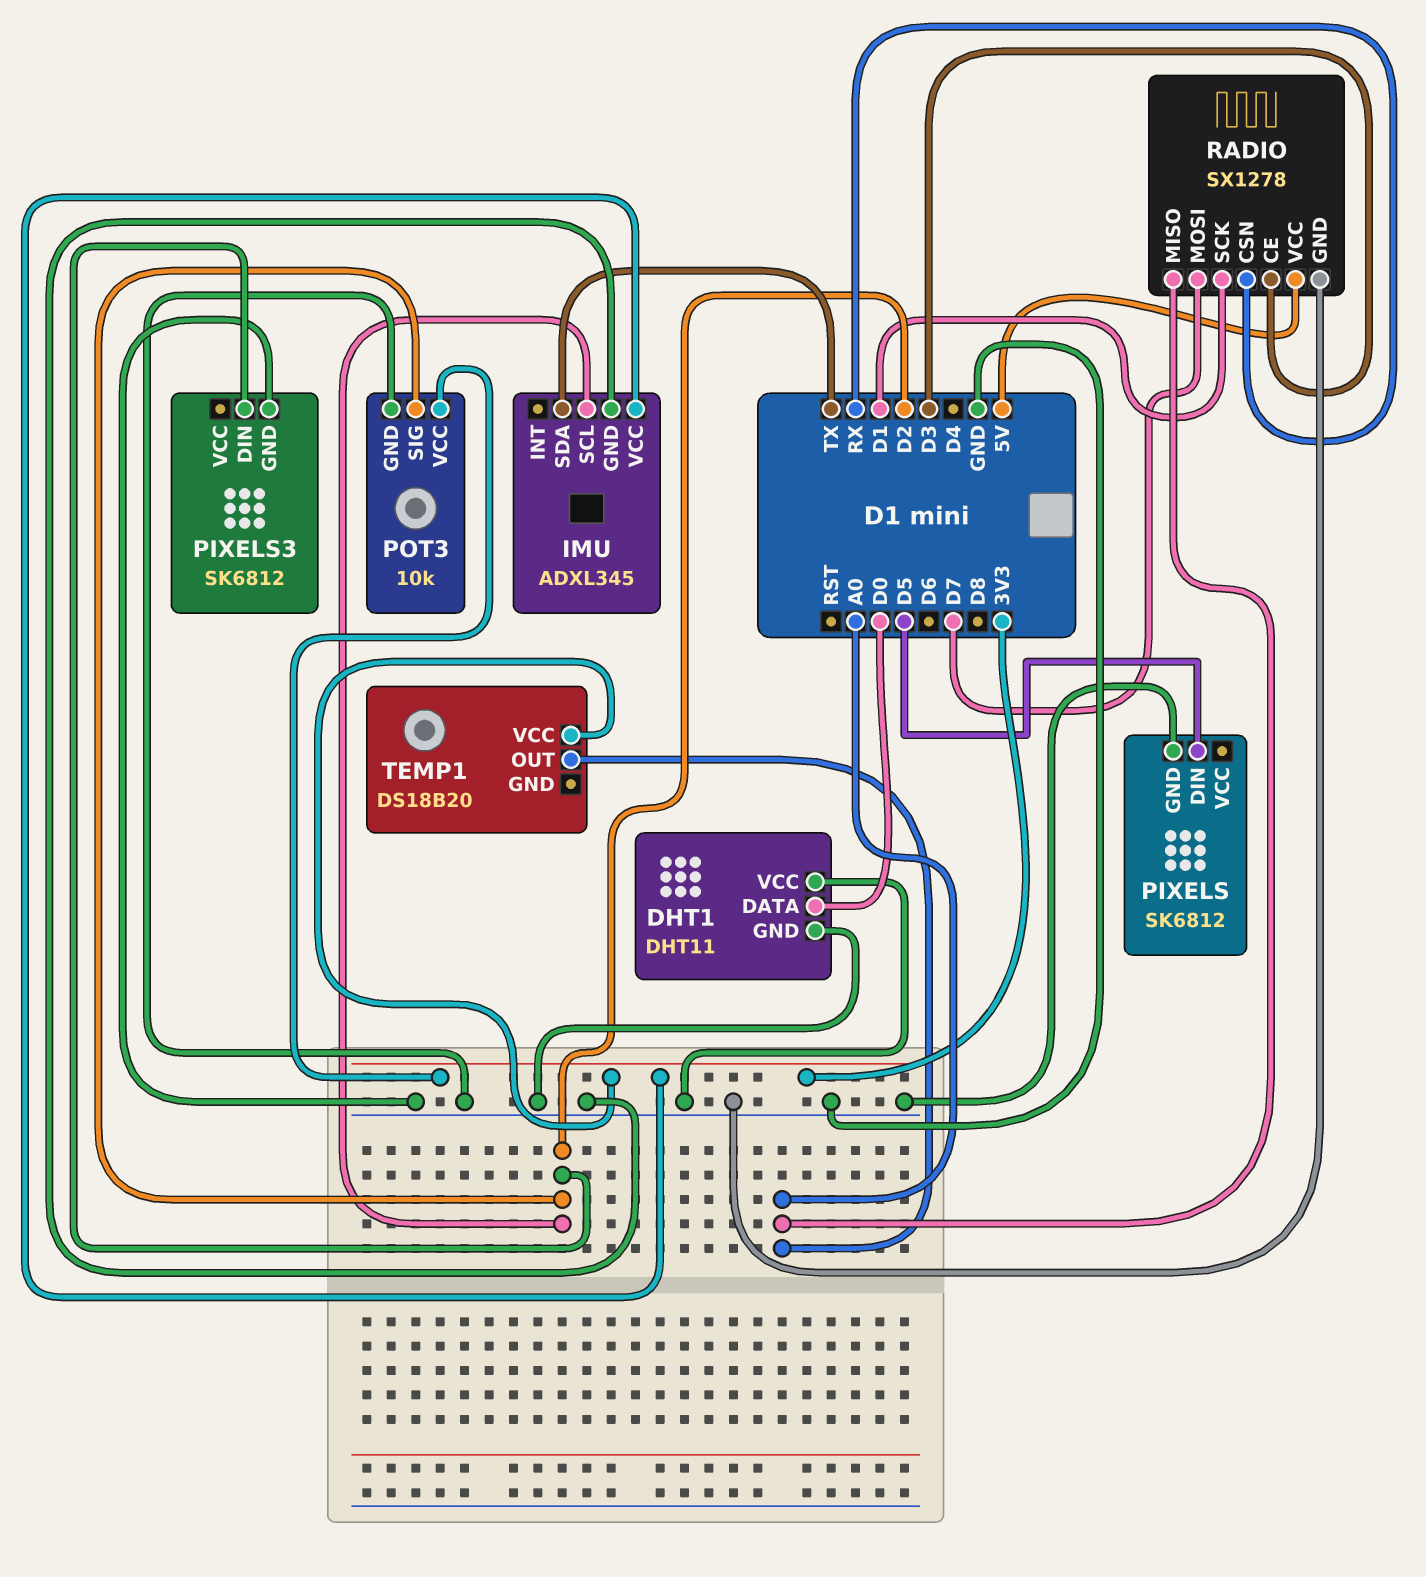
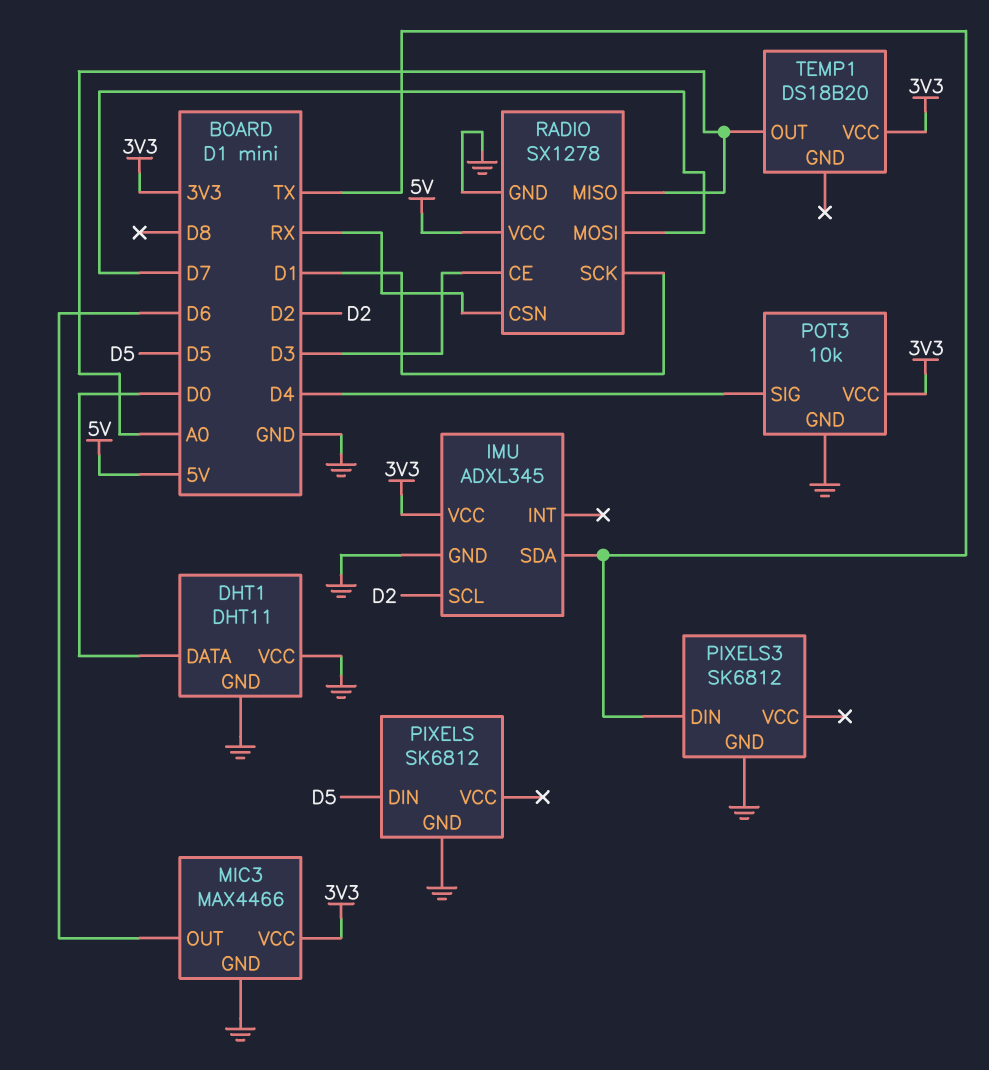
MIC3: none -> MAX4466
MIC3 pin GND: none -> GND
MIC3 pin OUT: none -> D6
MIC3 pin VCC: none -> 3V3
PIXELS3 pin DIN: D2 -> TX
POT3 pin SIG: D2 -> D4

